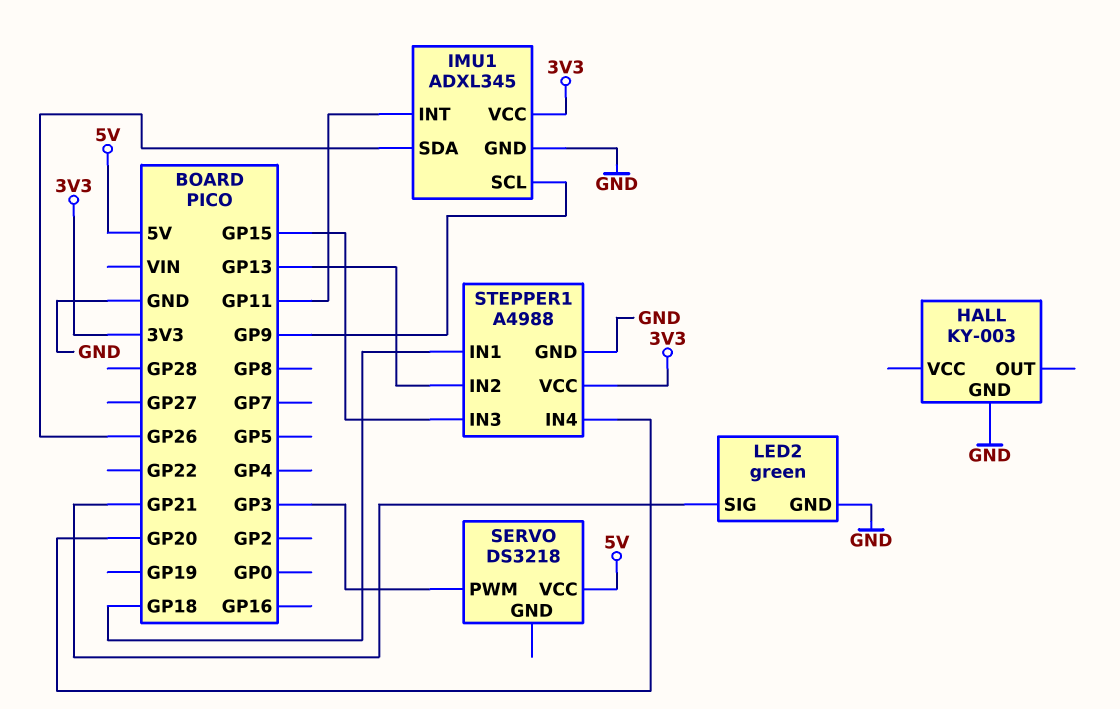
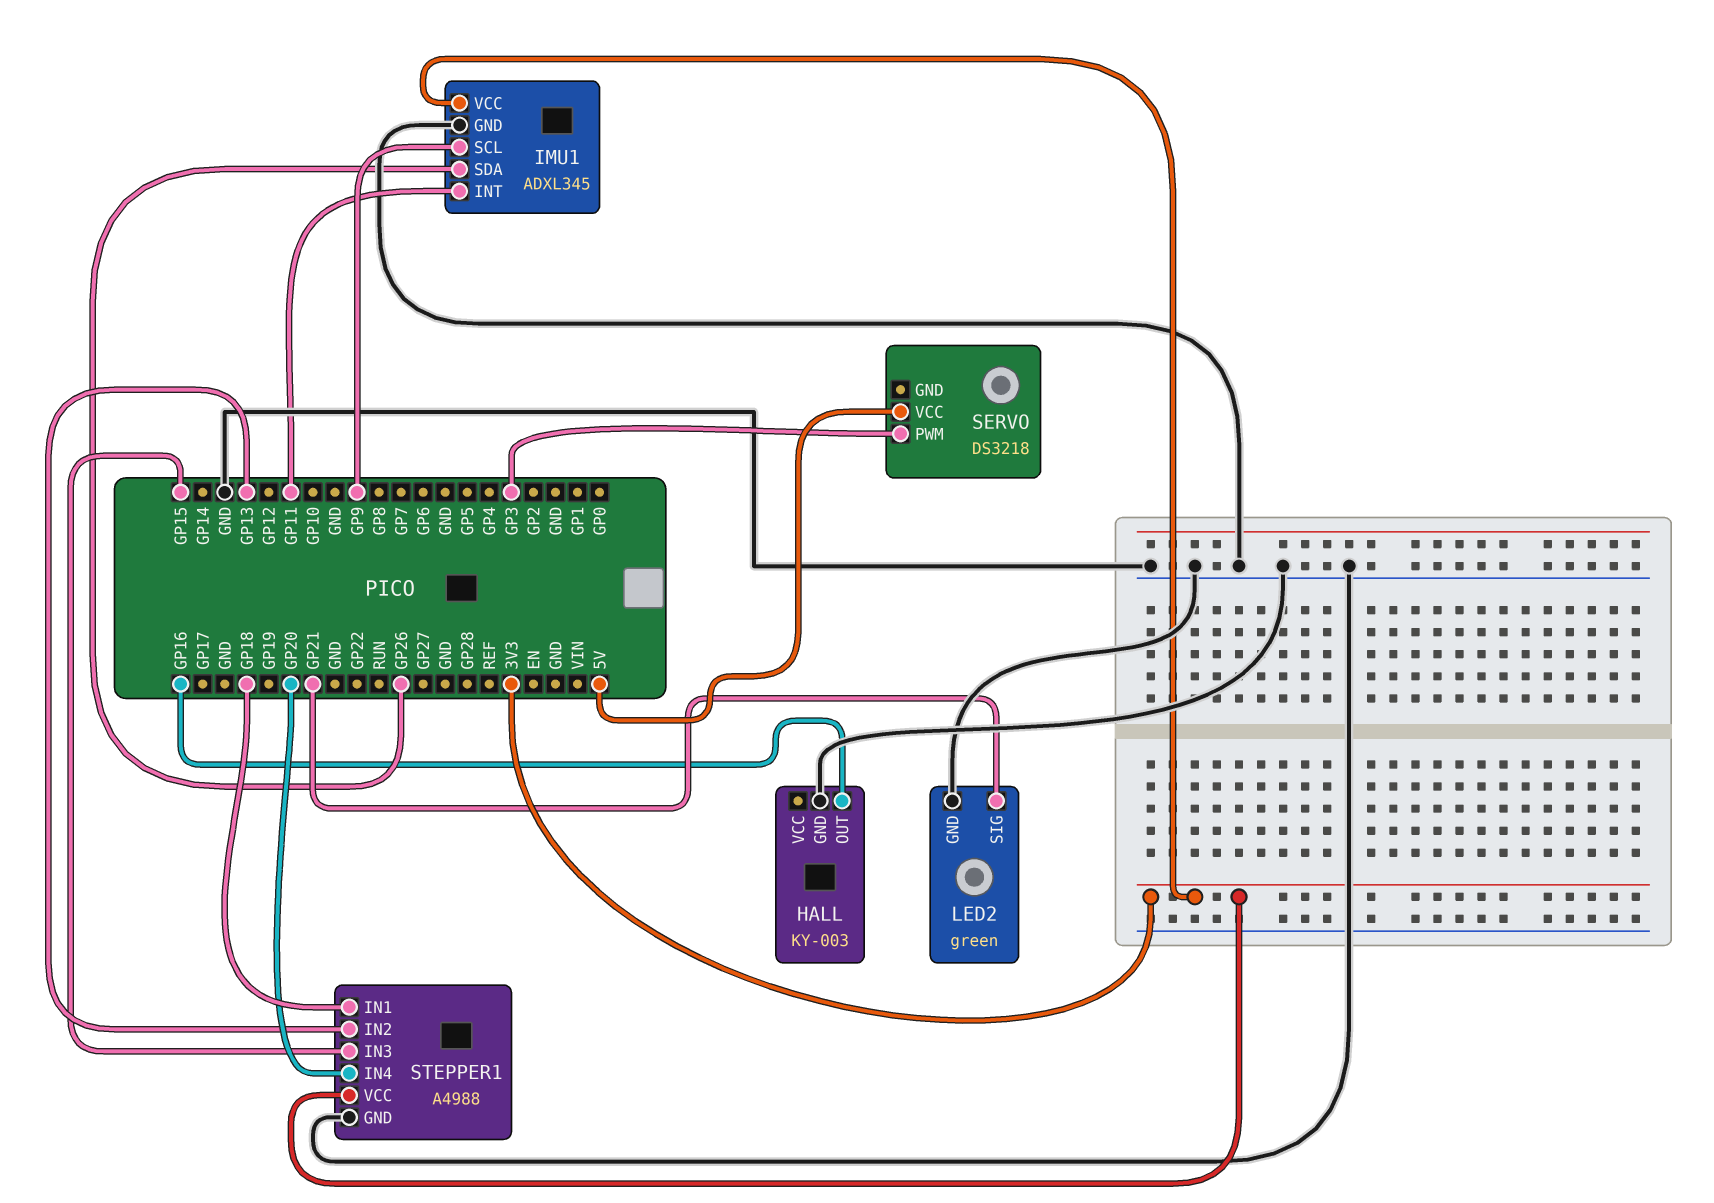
HALL pin OUT: none -> GP16

